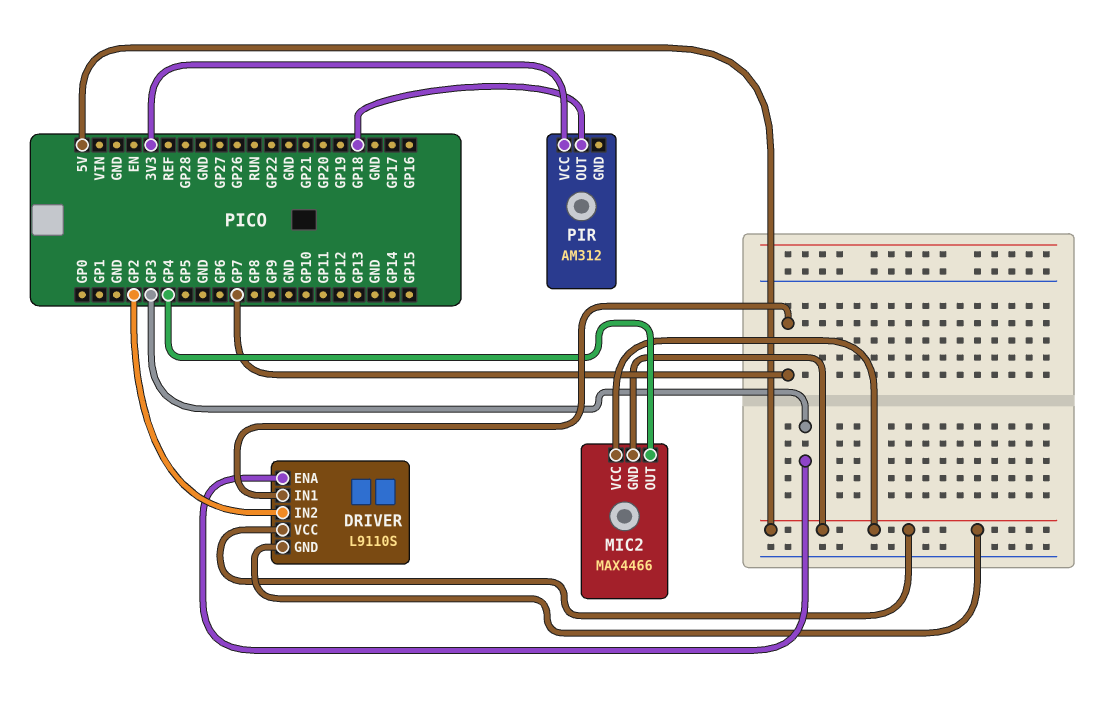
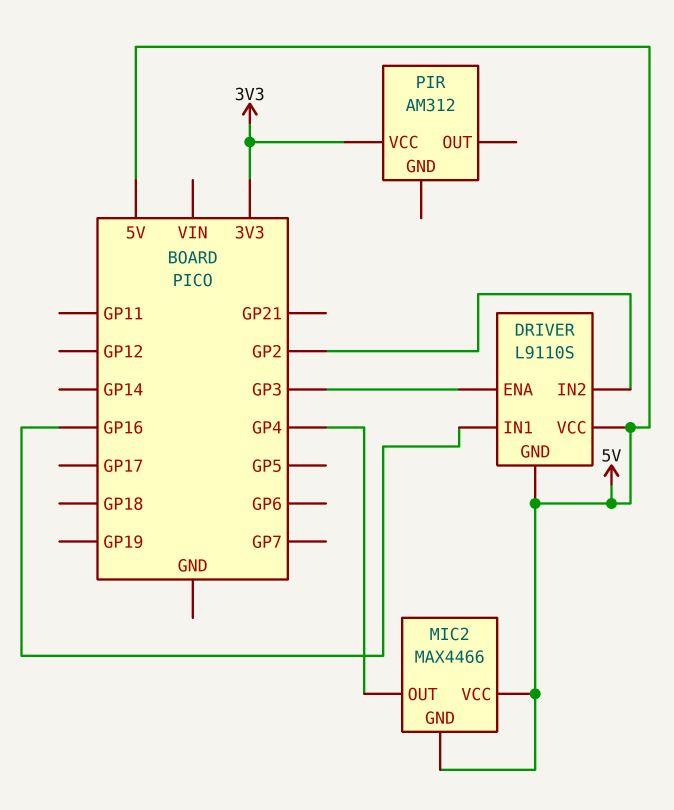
DRIVER pin IN1: GP7 -> GP16
PIR pin OUT: GP18 -> none

